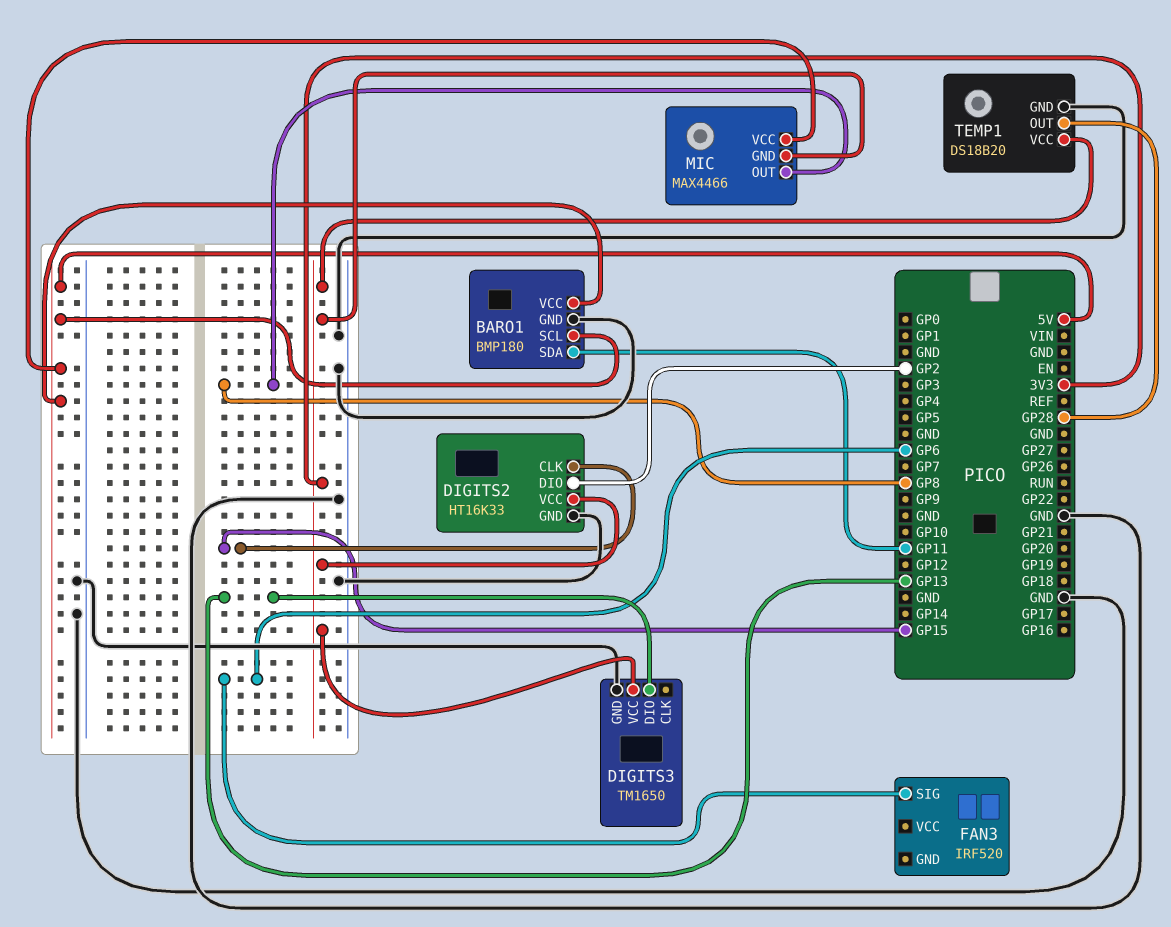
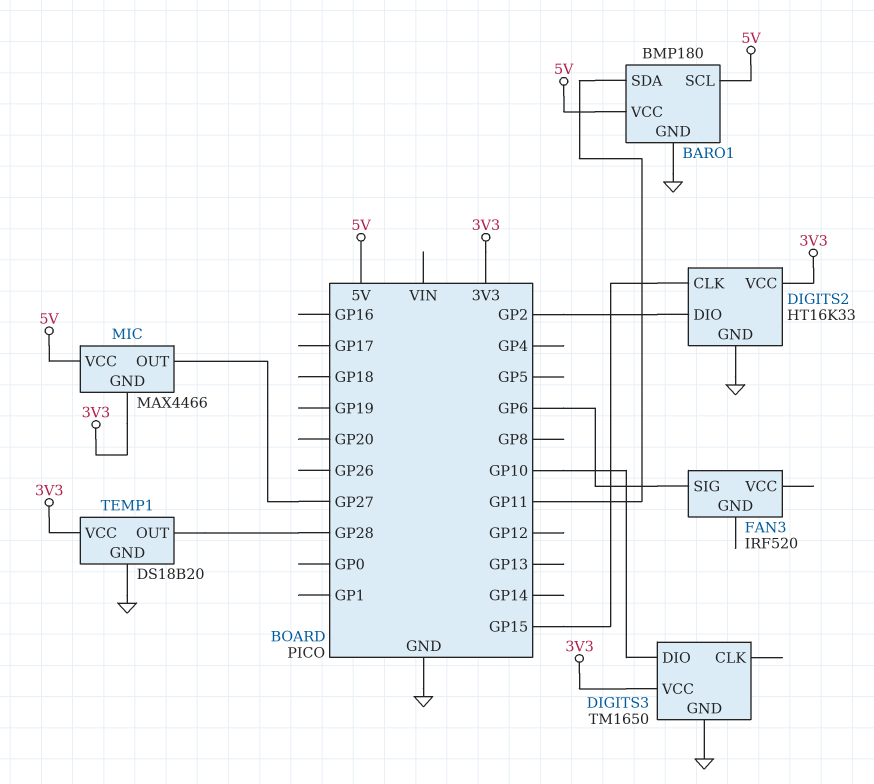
DIGITS3 pin DIO: GP13 -> GP10
MIC pin OUT: GP8 -> GP27

